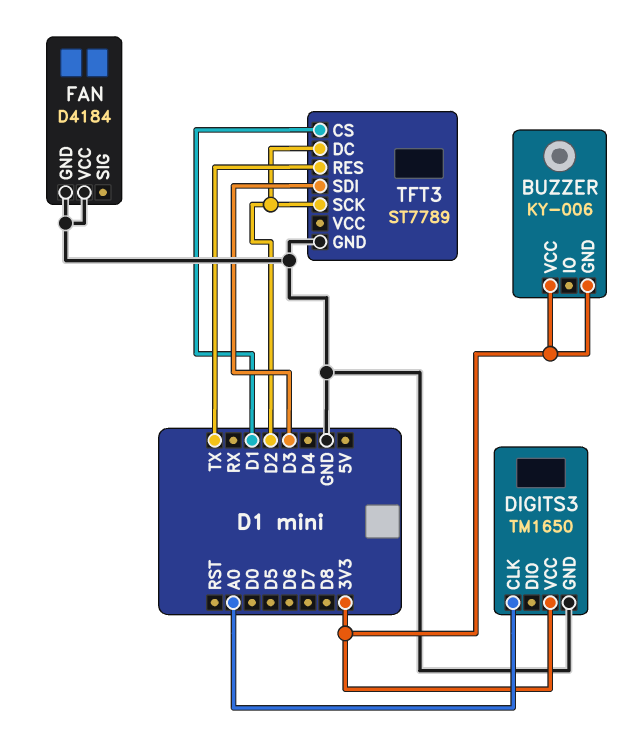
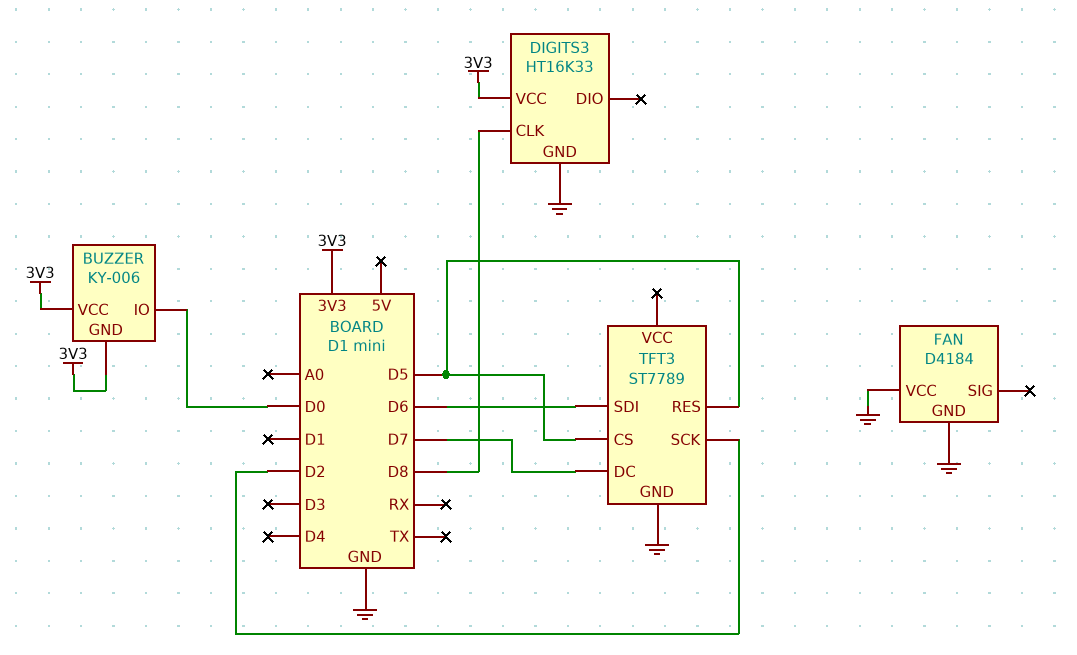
BUZZER pin IO: none -> D0
DIGITS3: TM1650 -> HT16K33
DIGITS3 pin CLK: A0 -> D8
TFT3 pin CS: D1 -> D5
TFT3 pin DC: D2 -> D7
TFT3 pin RES: TX -> D5
TFT3 pin SDI: D3 -> D6

